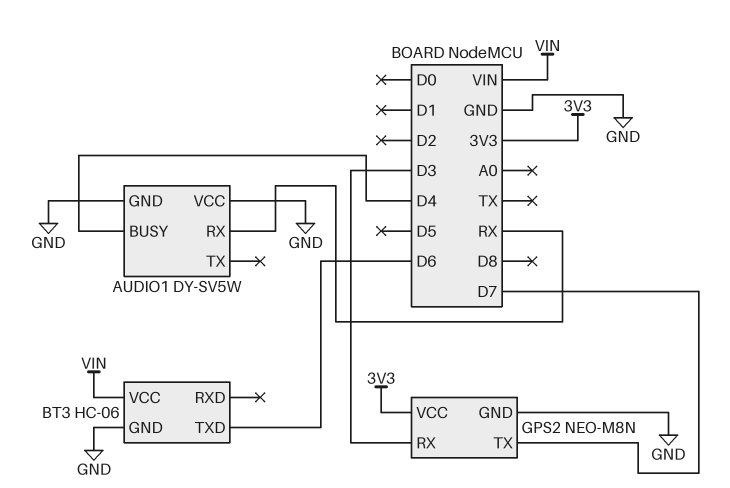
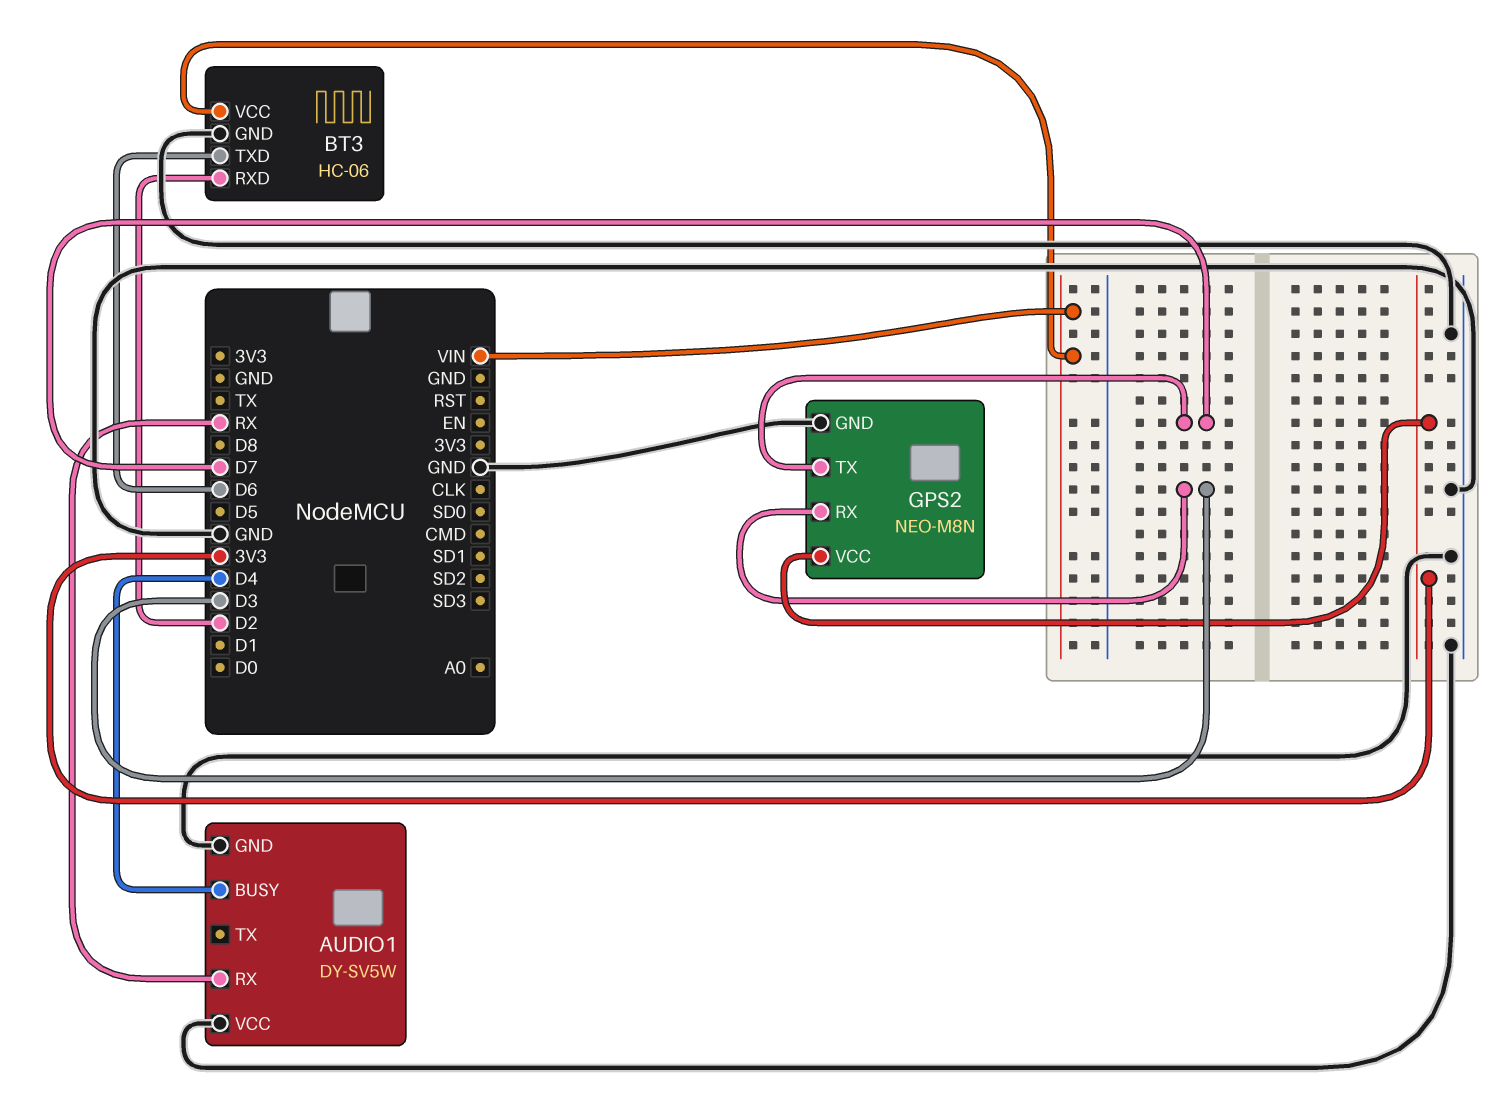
BT3 pin RXD: none -> D2

